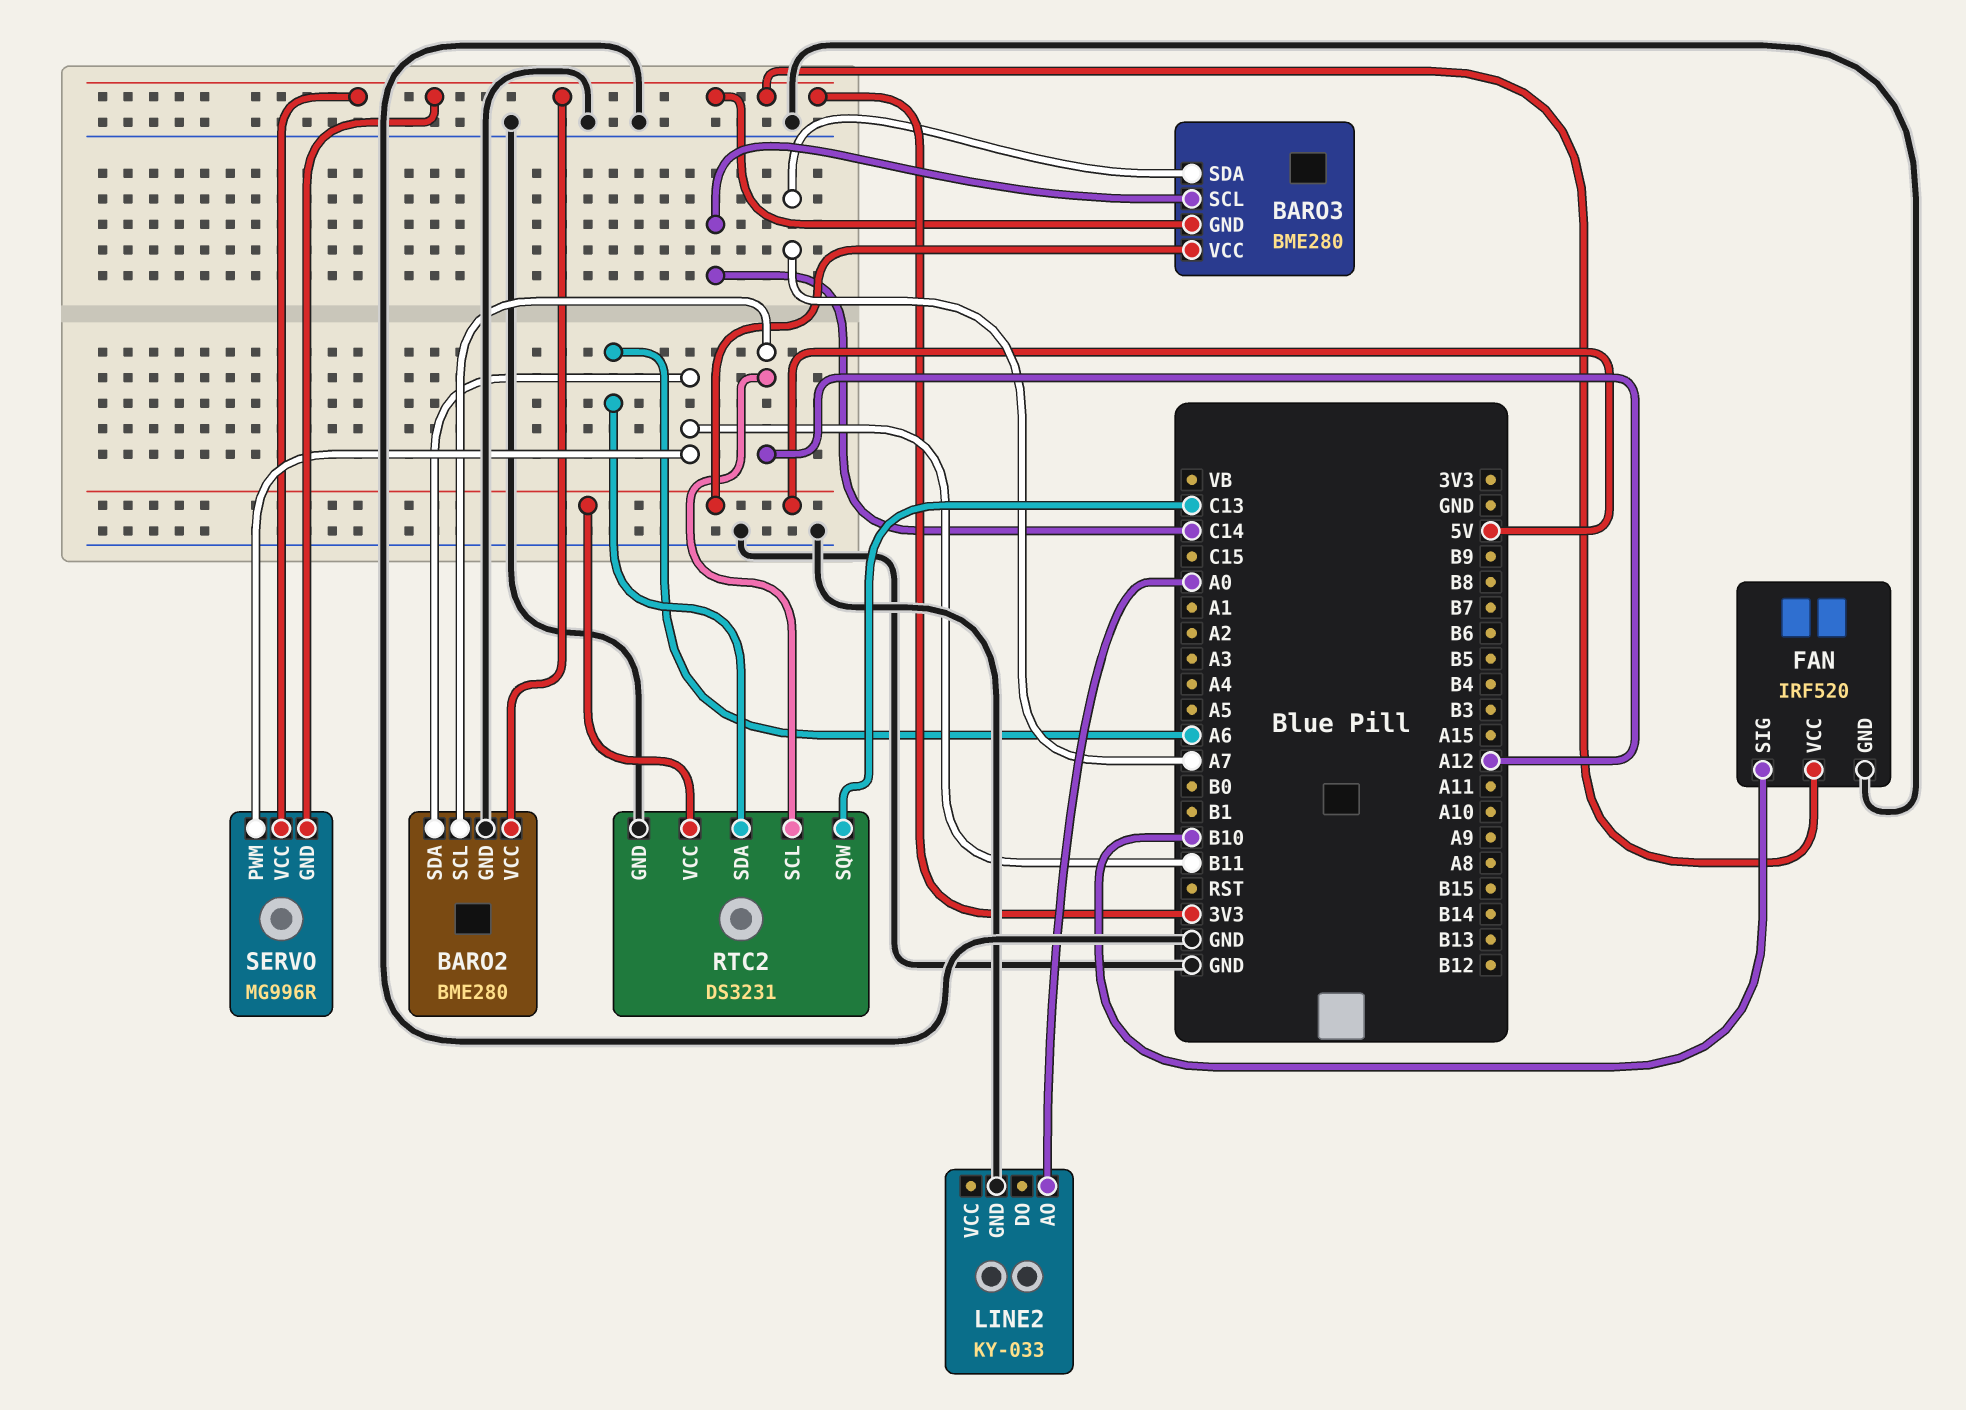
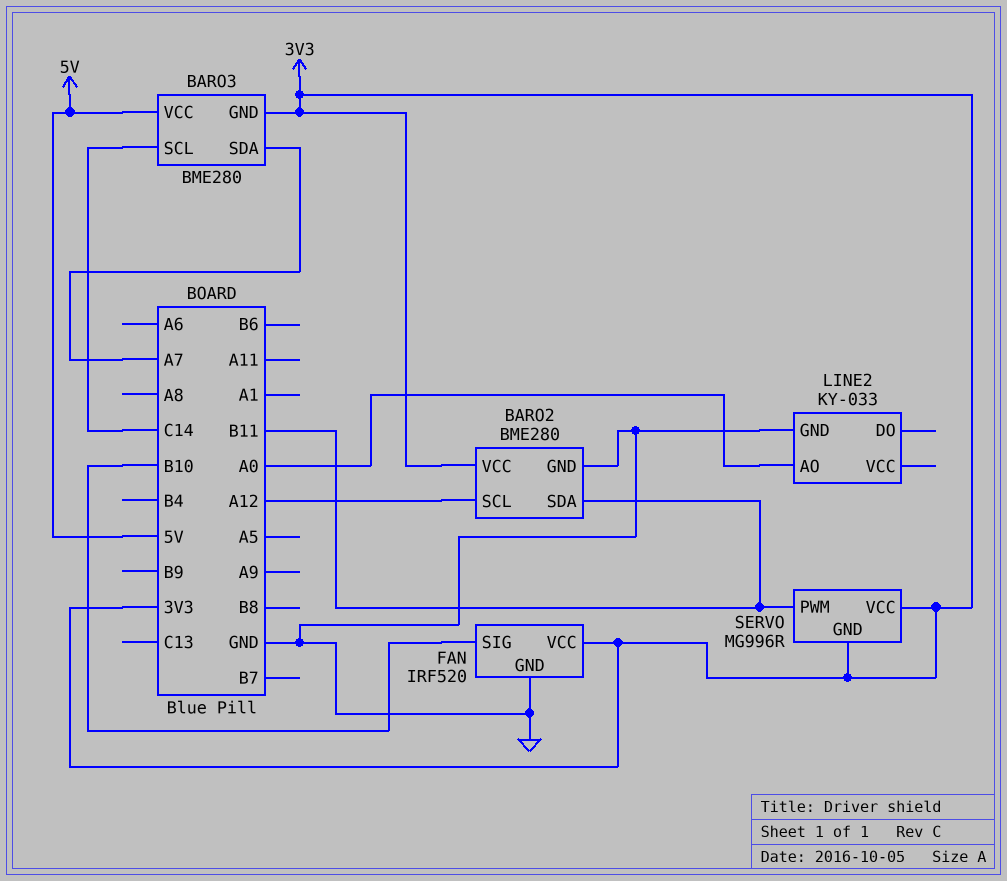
RTC2: DS3231 -> none
RTC2 pin GND: GND -> none
RTC2 pin SCL: A12 -> none
RTC2 pin SDA: A6 -> none
RTC2 pin SQW: C13 -> none
RTC2 pin VCC: 5V -> none

